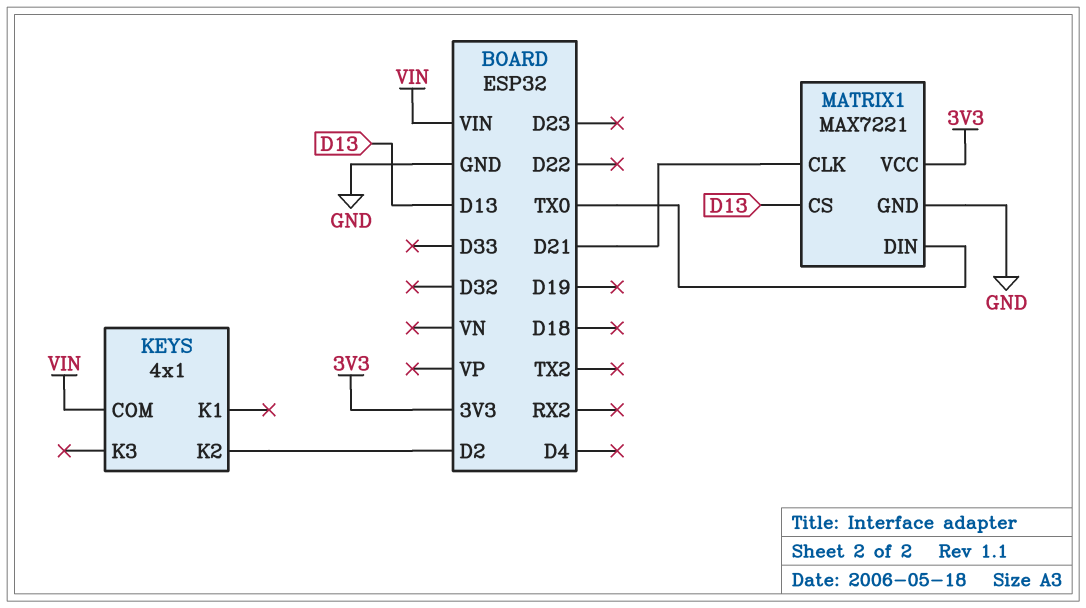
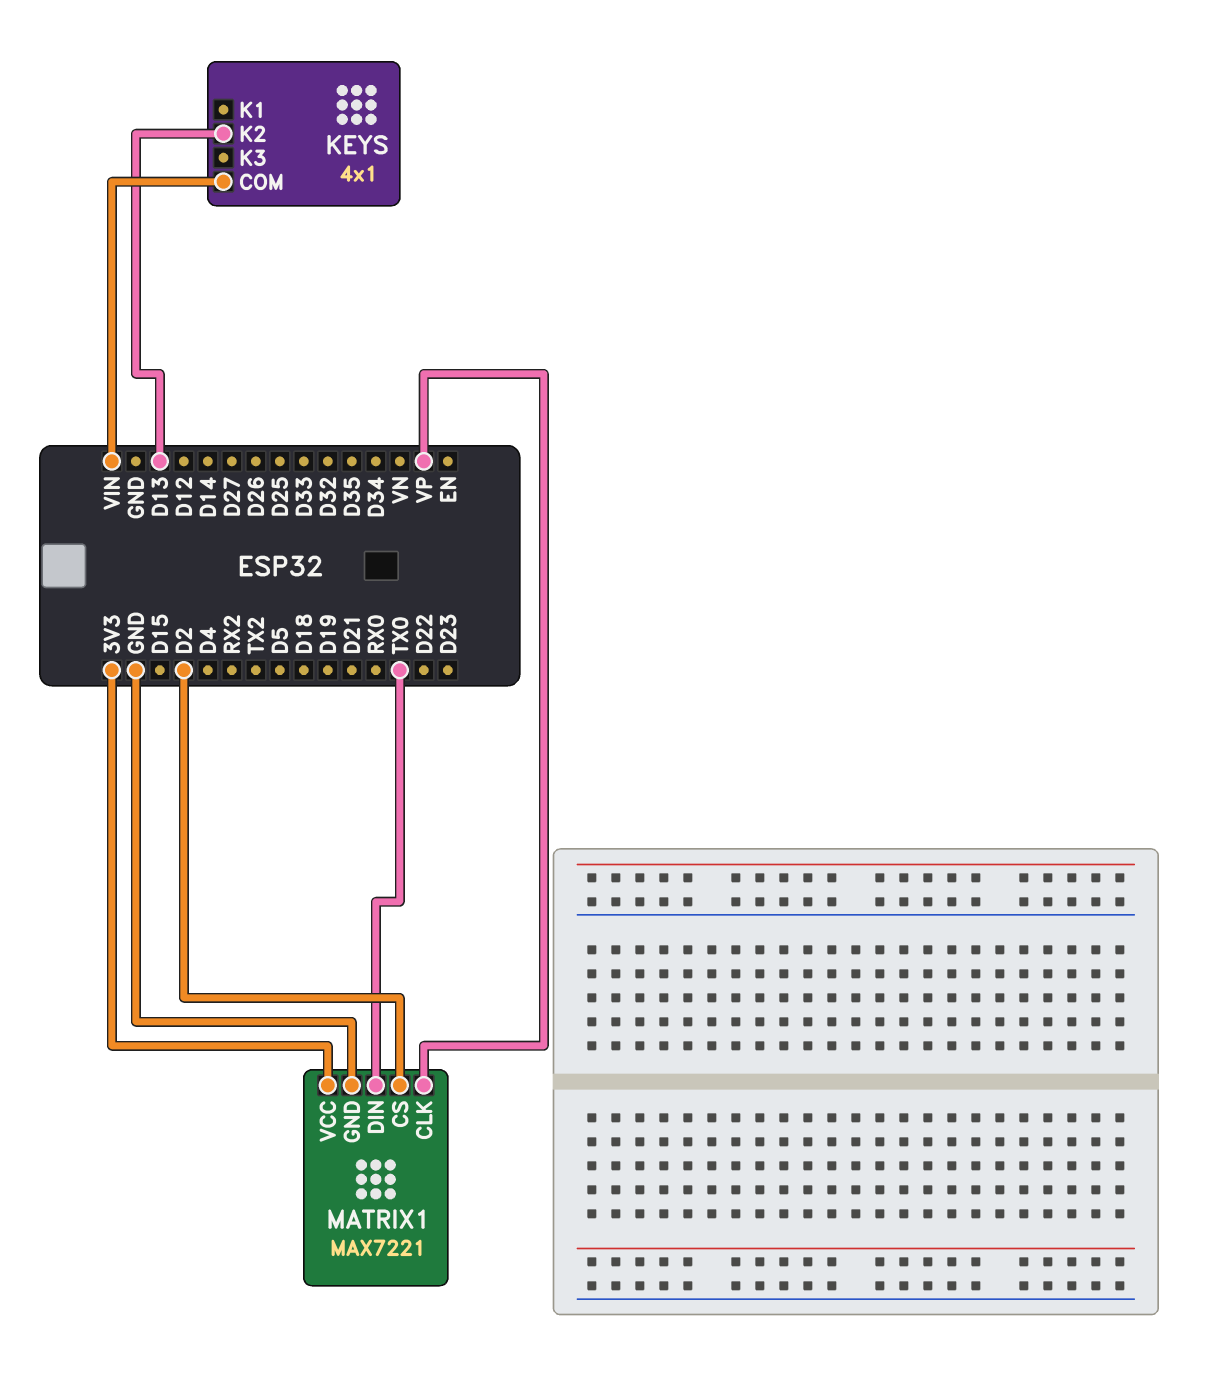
KEYS pin K2: D2 -> D13
MATRIX1 pin CLK: D21 -> VP
MATRIX1 pin CS: D13 -> D2

